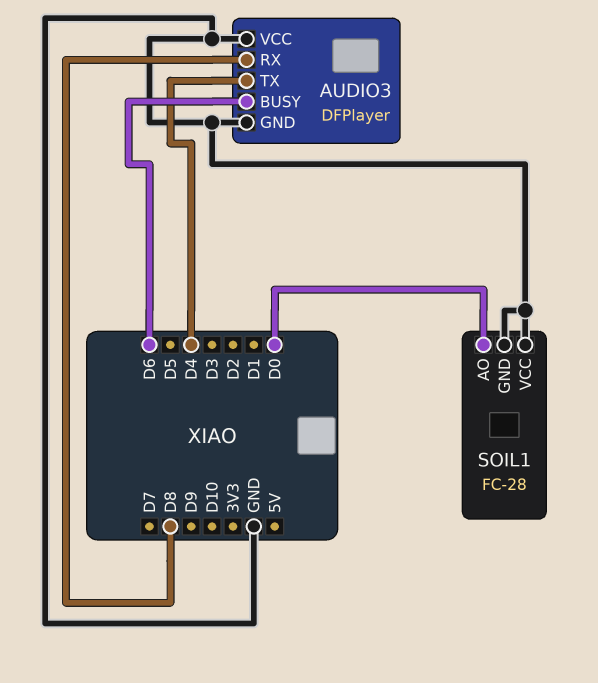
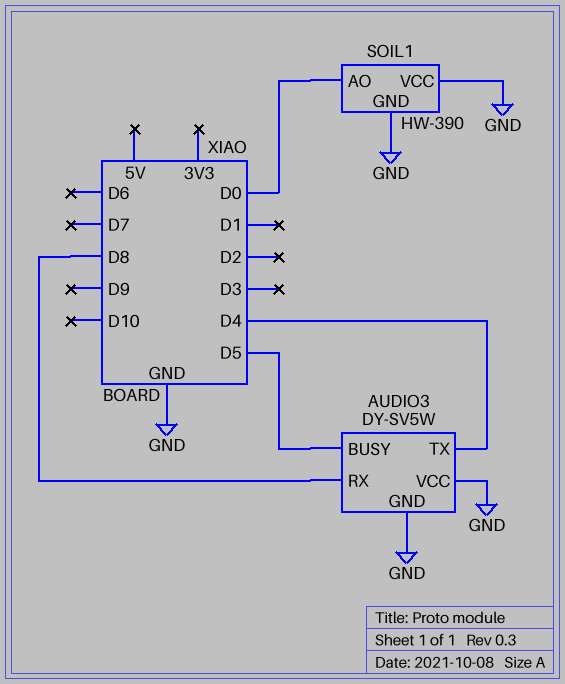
AUDIO3: DFPlayer -> DY-SV5W
AUDIO3 pin BUSY: D6 -> D5
SOIL1: FC-28 -> HW-390

